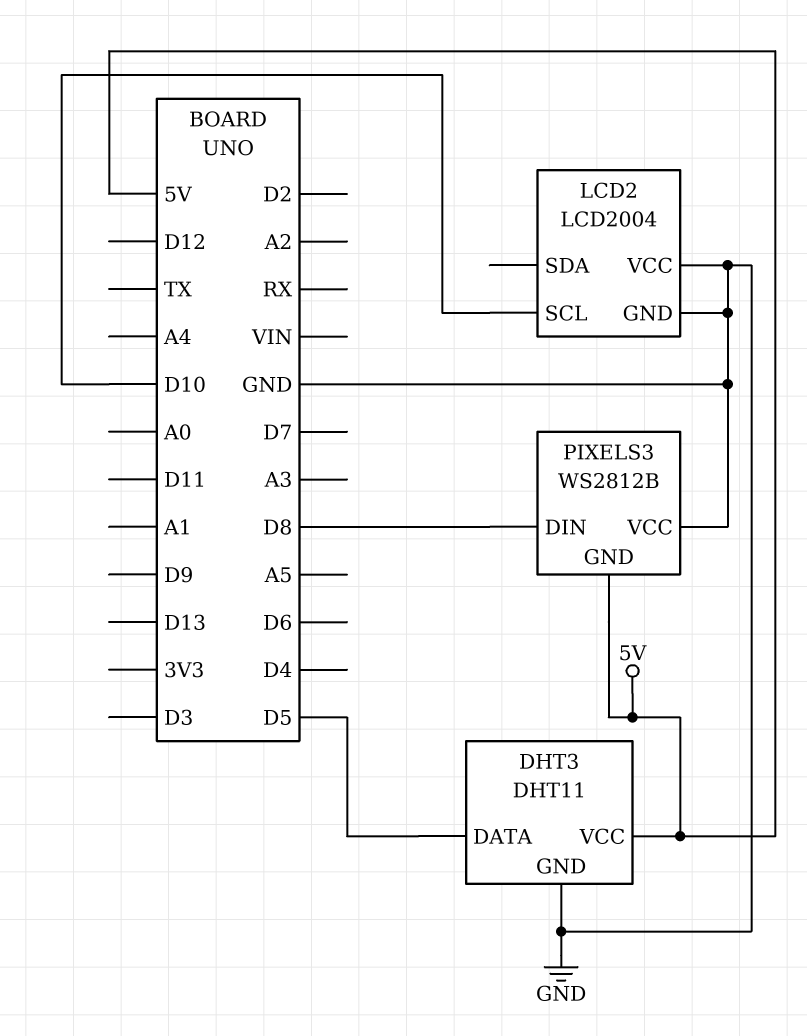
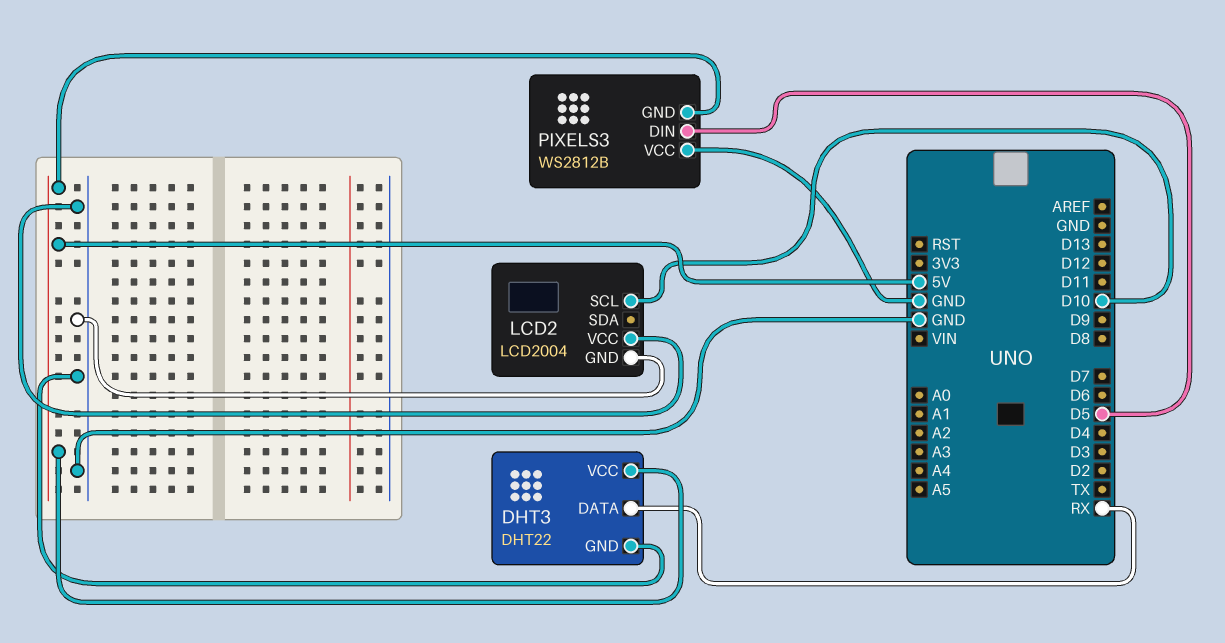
DHT3: DHT11 -> DHT22
DHT3 pin DATA: D5 -> RX
PIXELS3 pin DIN: D8 -> D5

